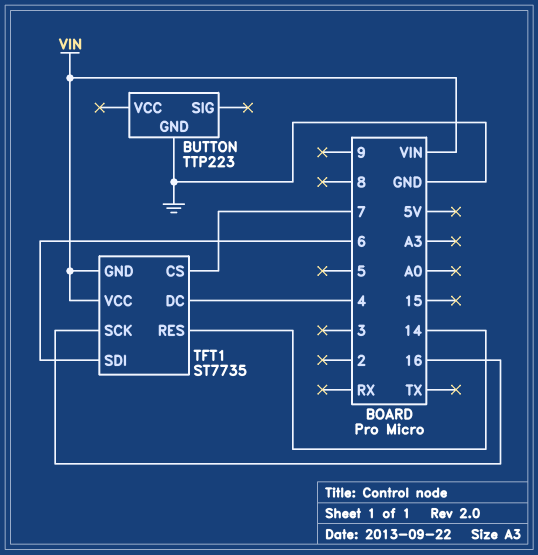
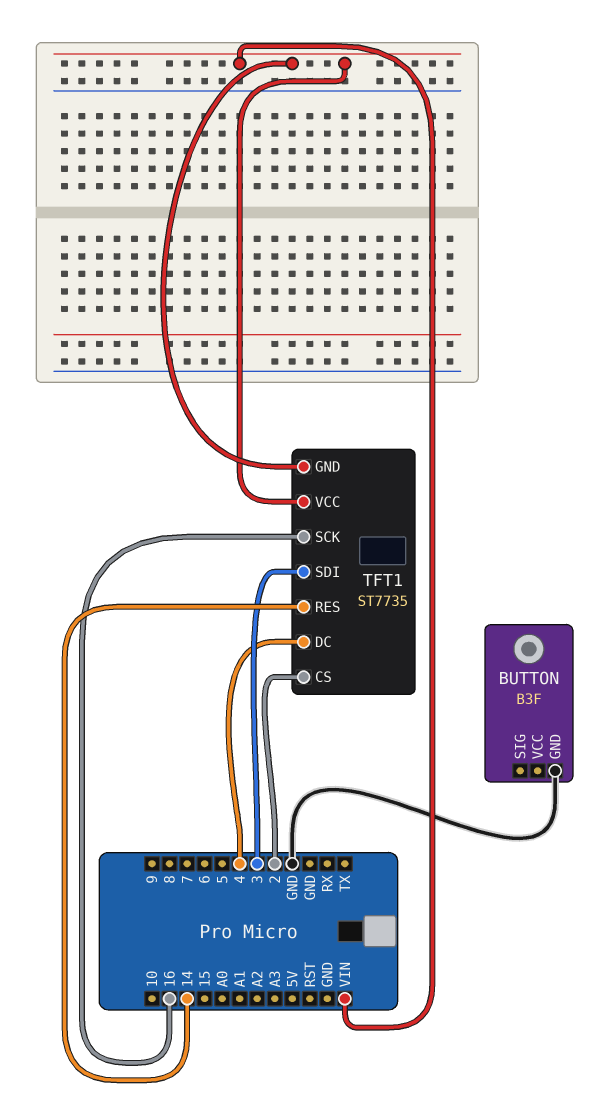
BUTTON: TTP223 -> B3F
TFT1 pin CS: 7 -> 2
TFT1 pin SDI: 6 -> 3

